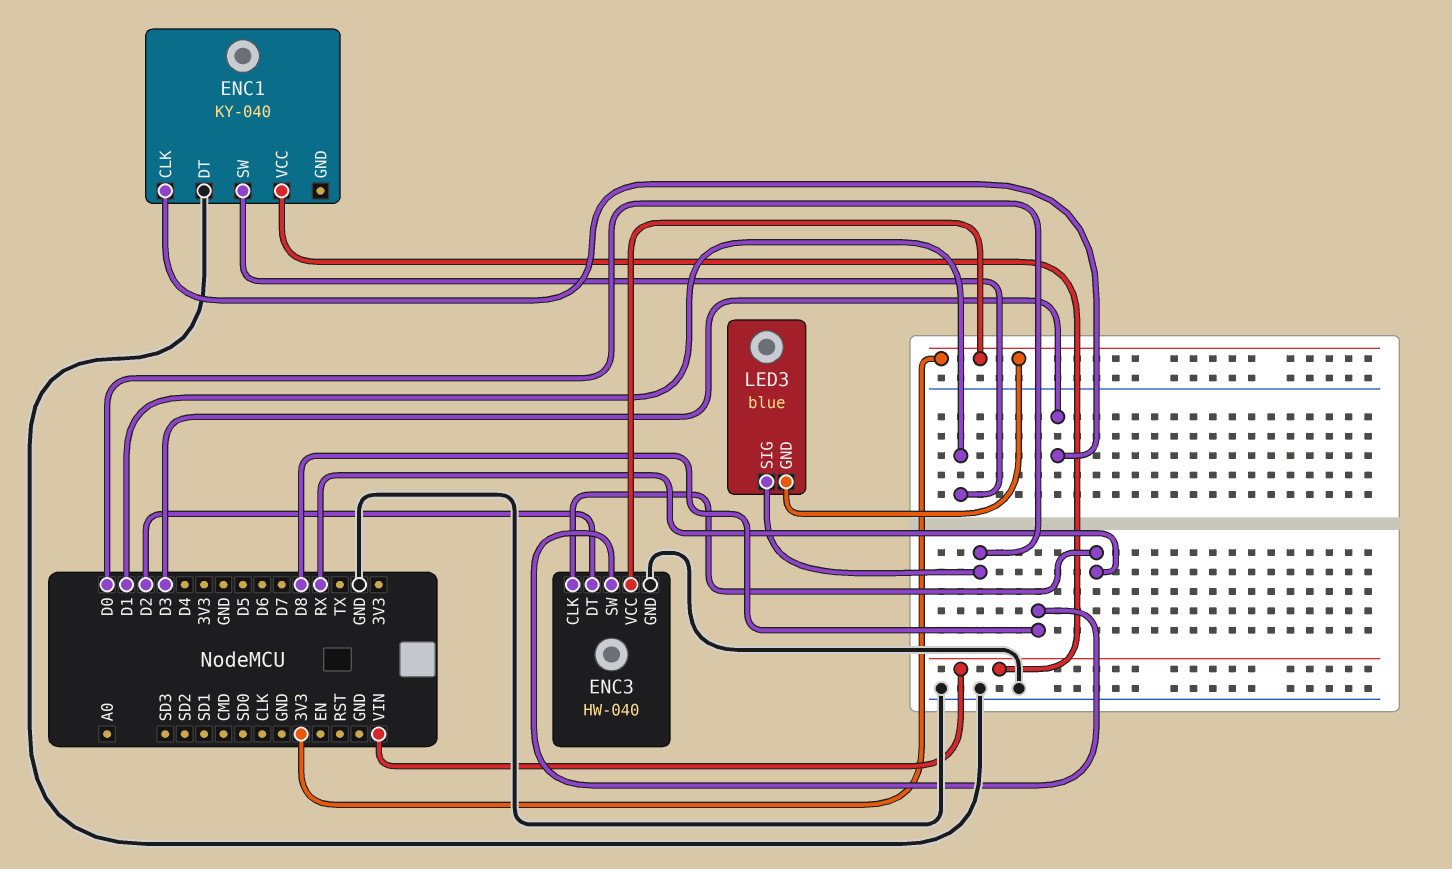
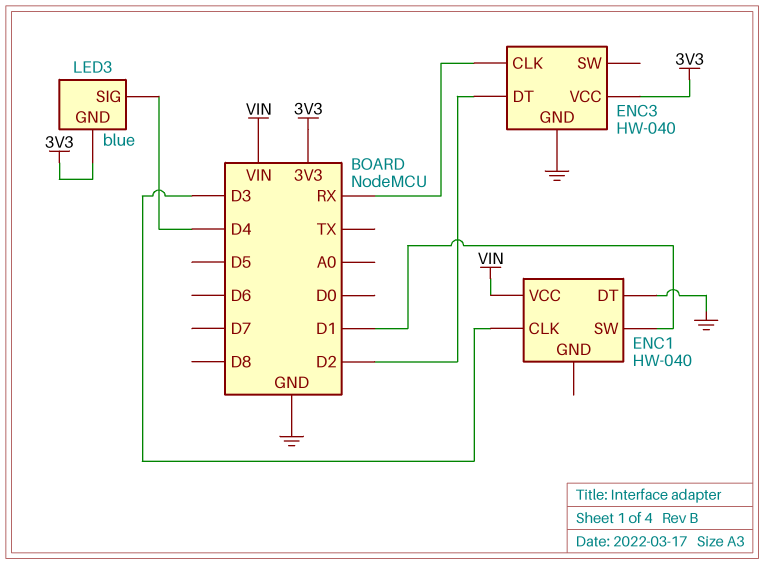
ENC1: KY-040 -> HW-040
ENC3 pin SW: D8 -> none
LED3 pin SIG: D0 -> D4

